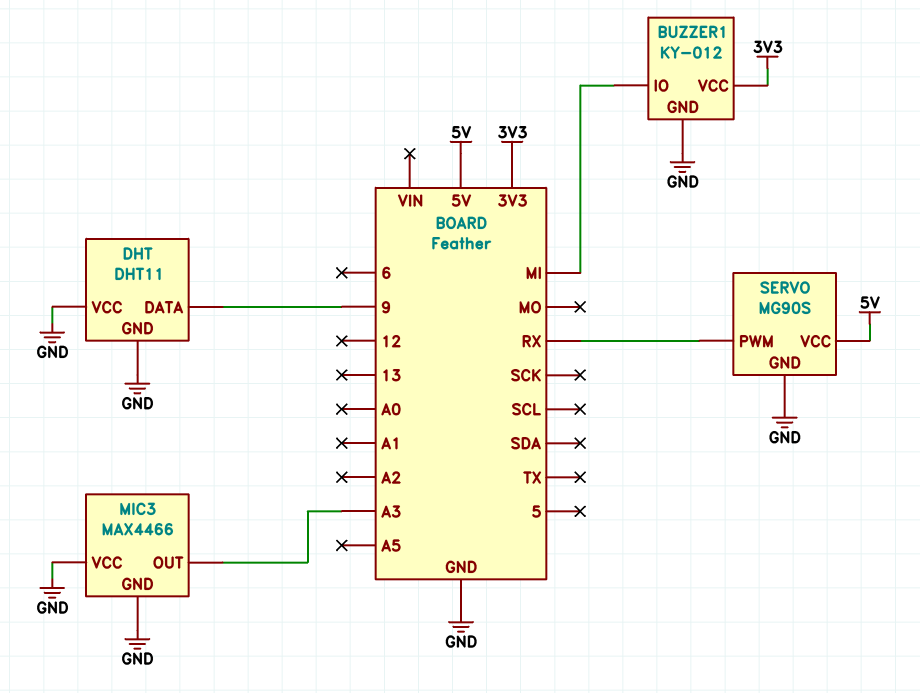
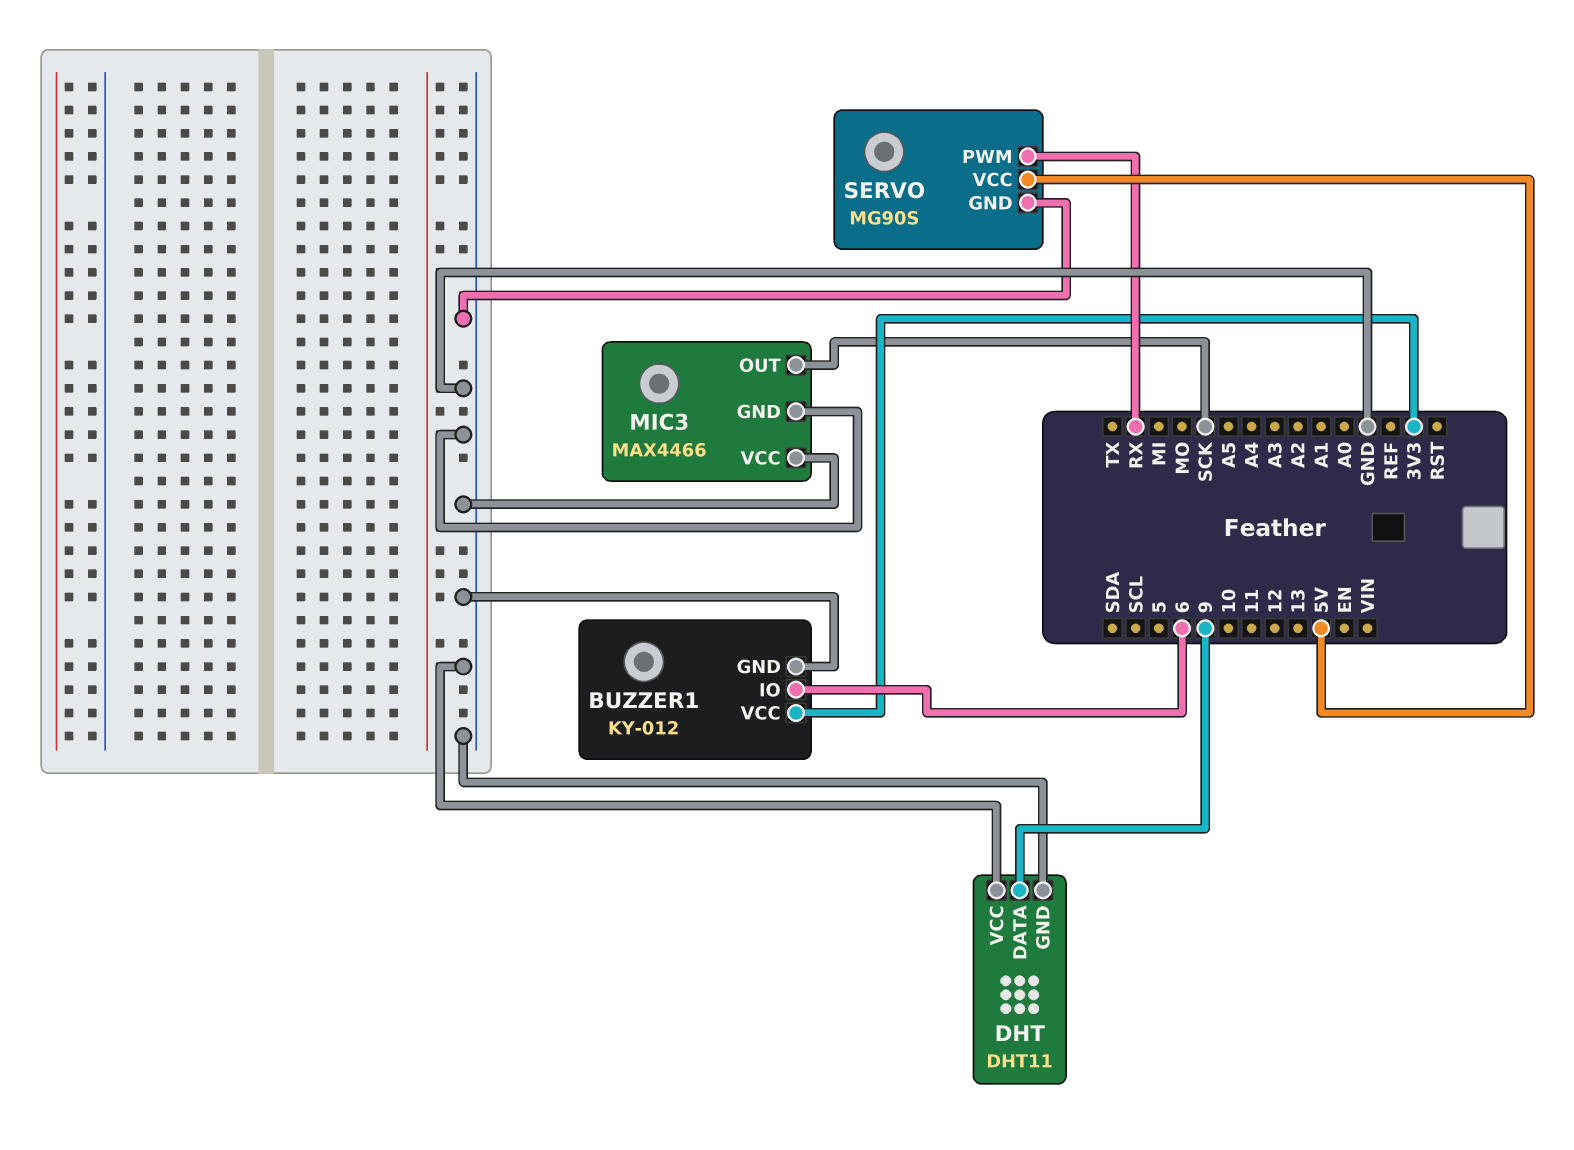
BUZZER1 pin IO: MI -> 6
MIC3 pin OUT: A3 -> SCK

